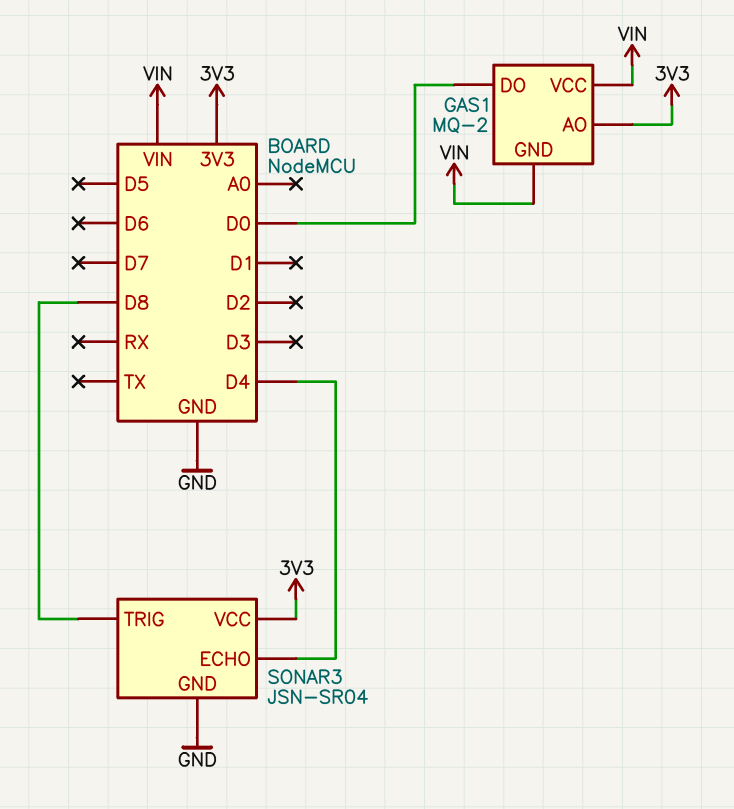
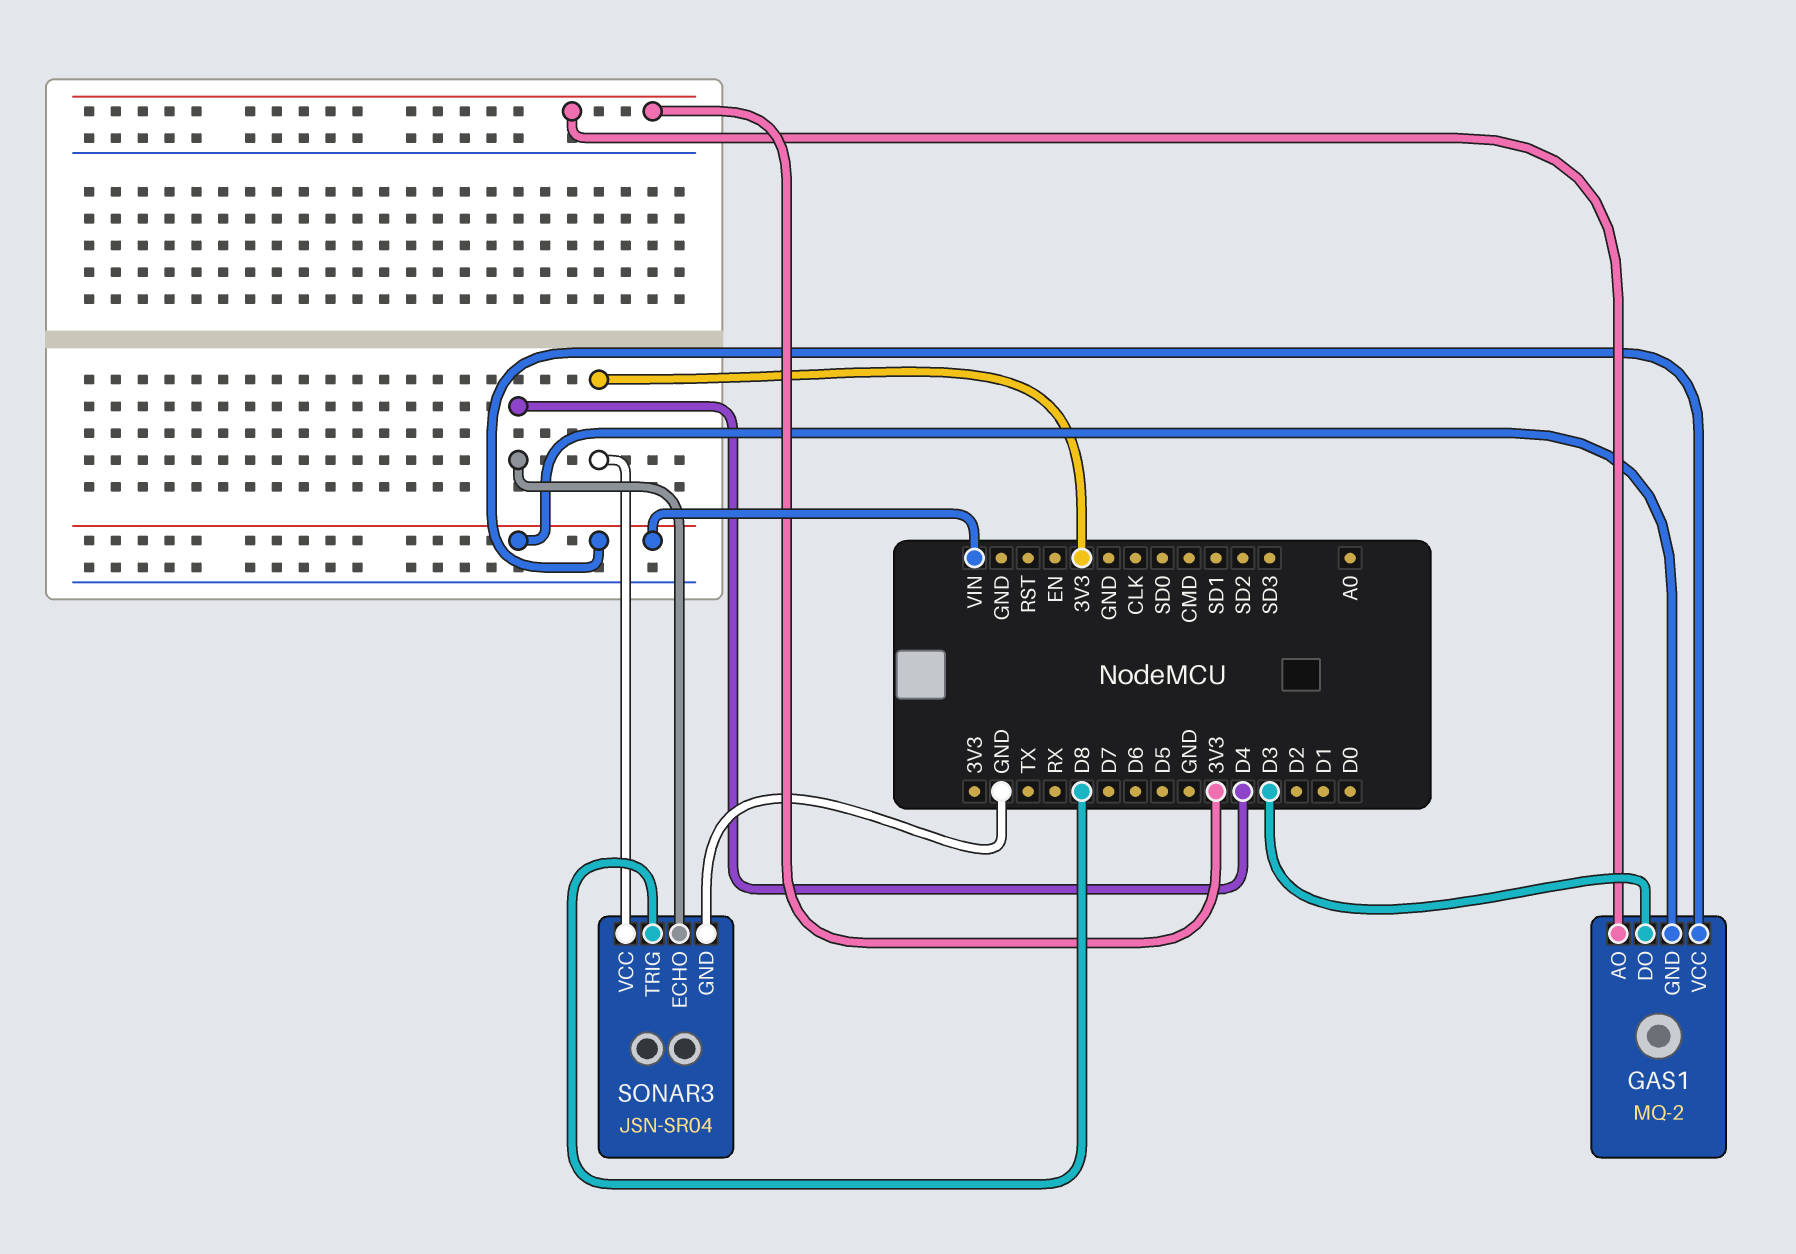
GAS1 pin DO: D0 -> D3

